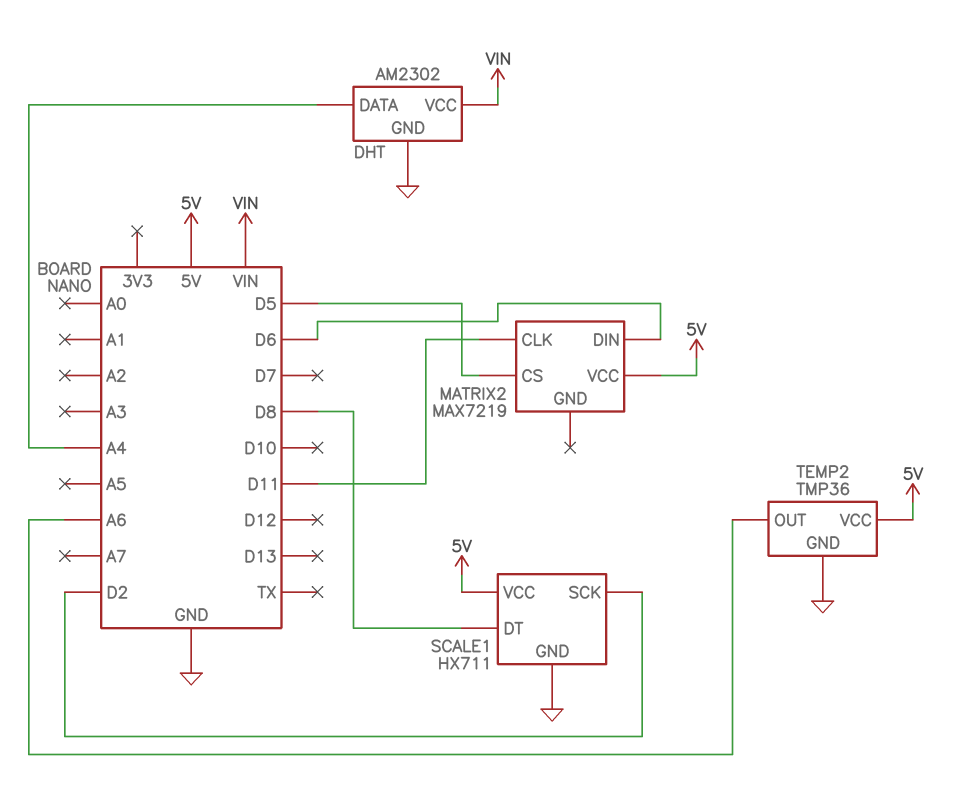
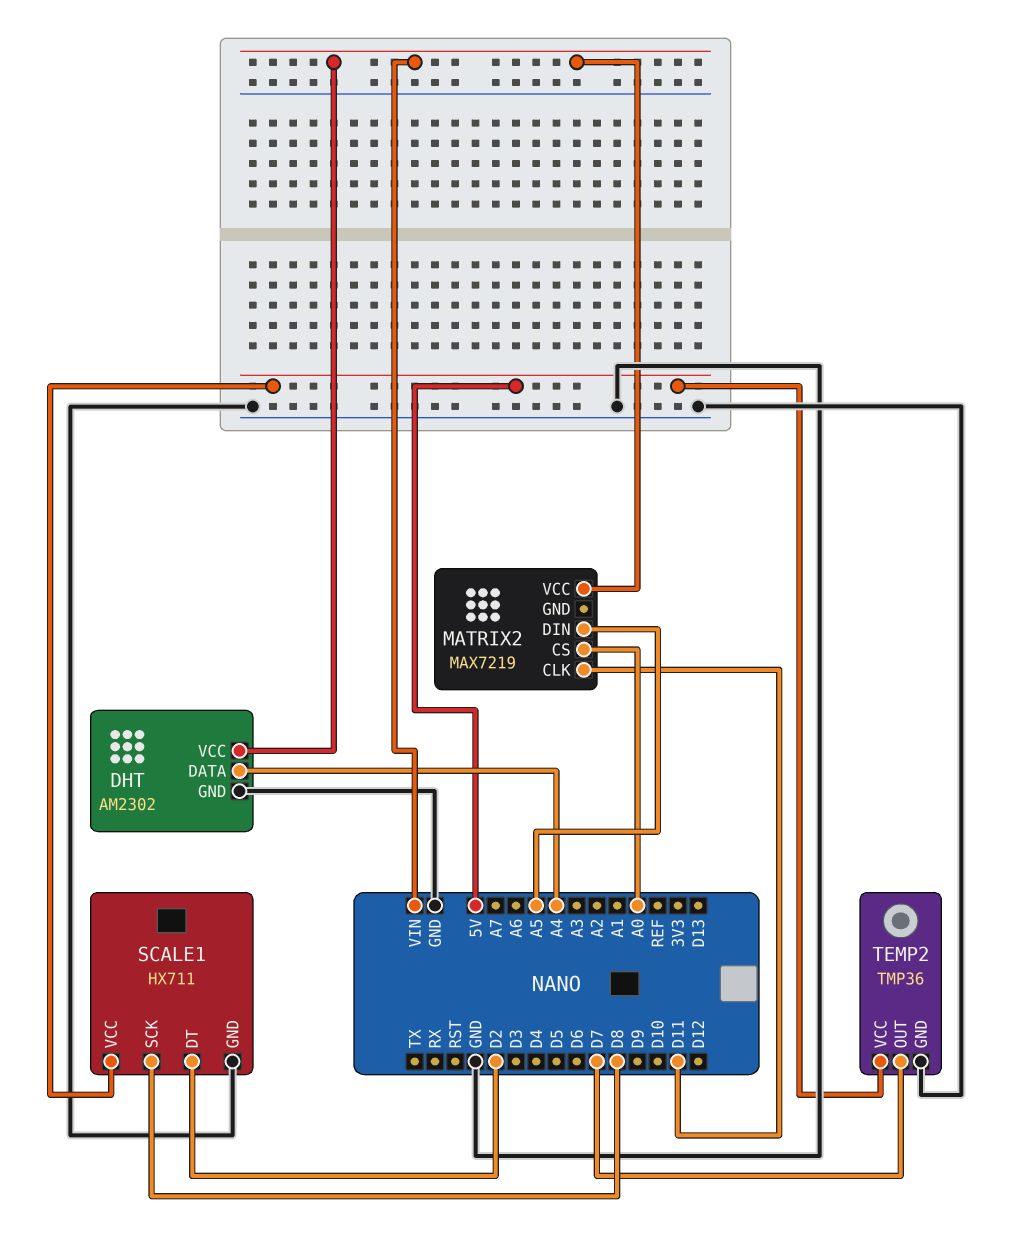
MATRIX2 pin CS: D5 -> A0
MATRIX2 pin DIN: D6 -> A5
MATRIX2 pin VCC: 5V -> VIN
SCALE1 pin DT: D8 -> D2
SCALE1 pin SCK: D2 -> D8
TEMP2 pin OUT: A6 -> D7

